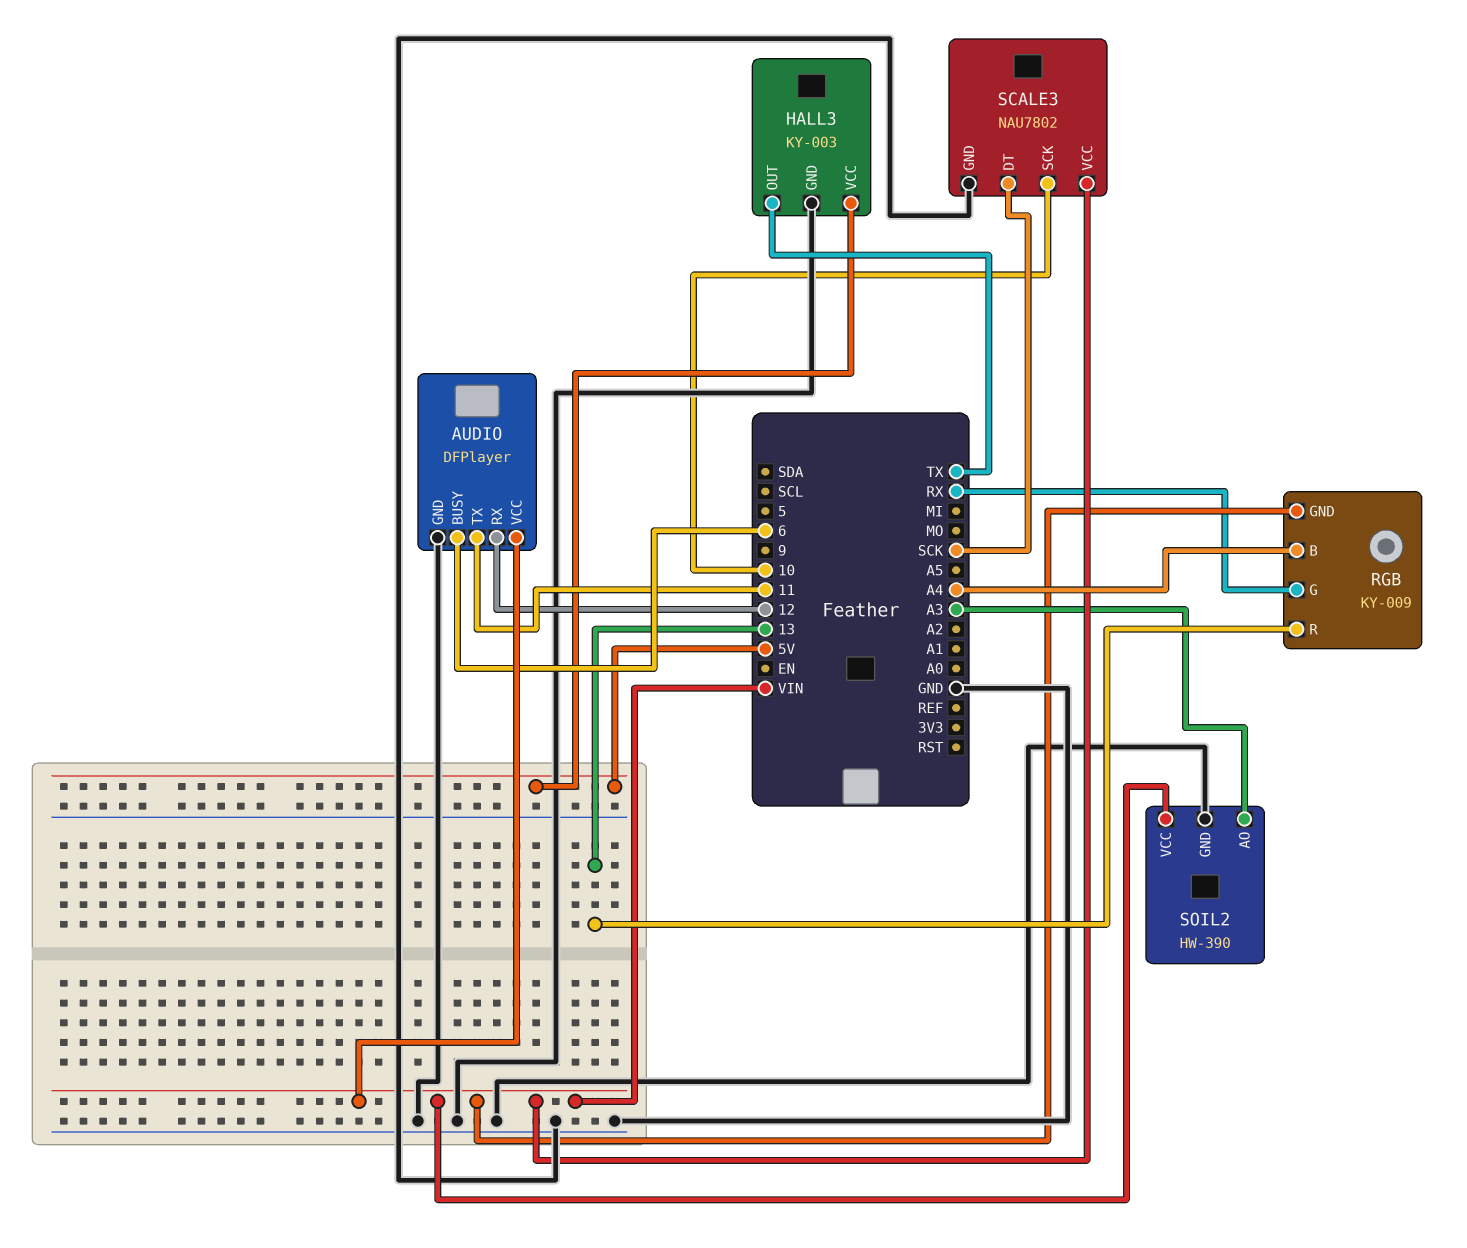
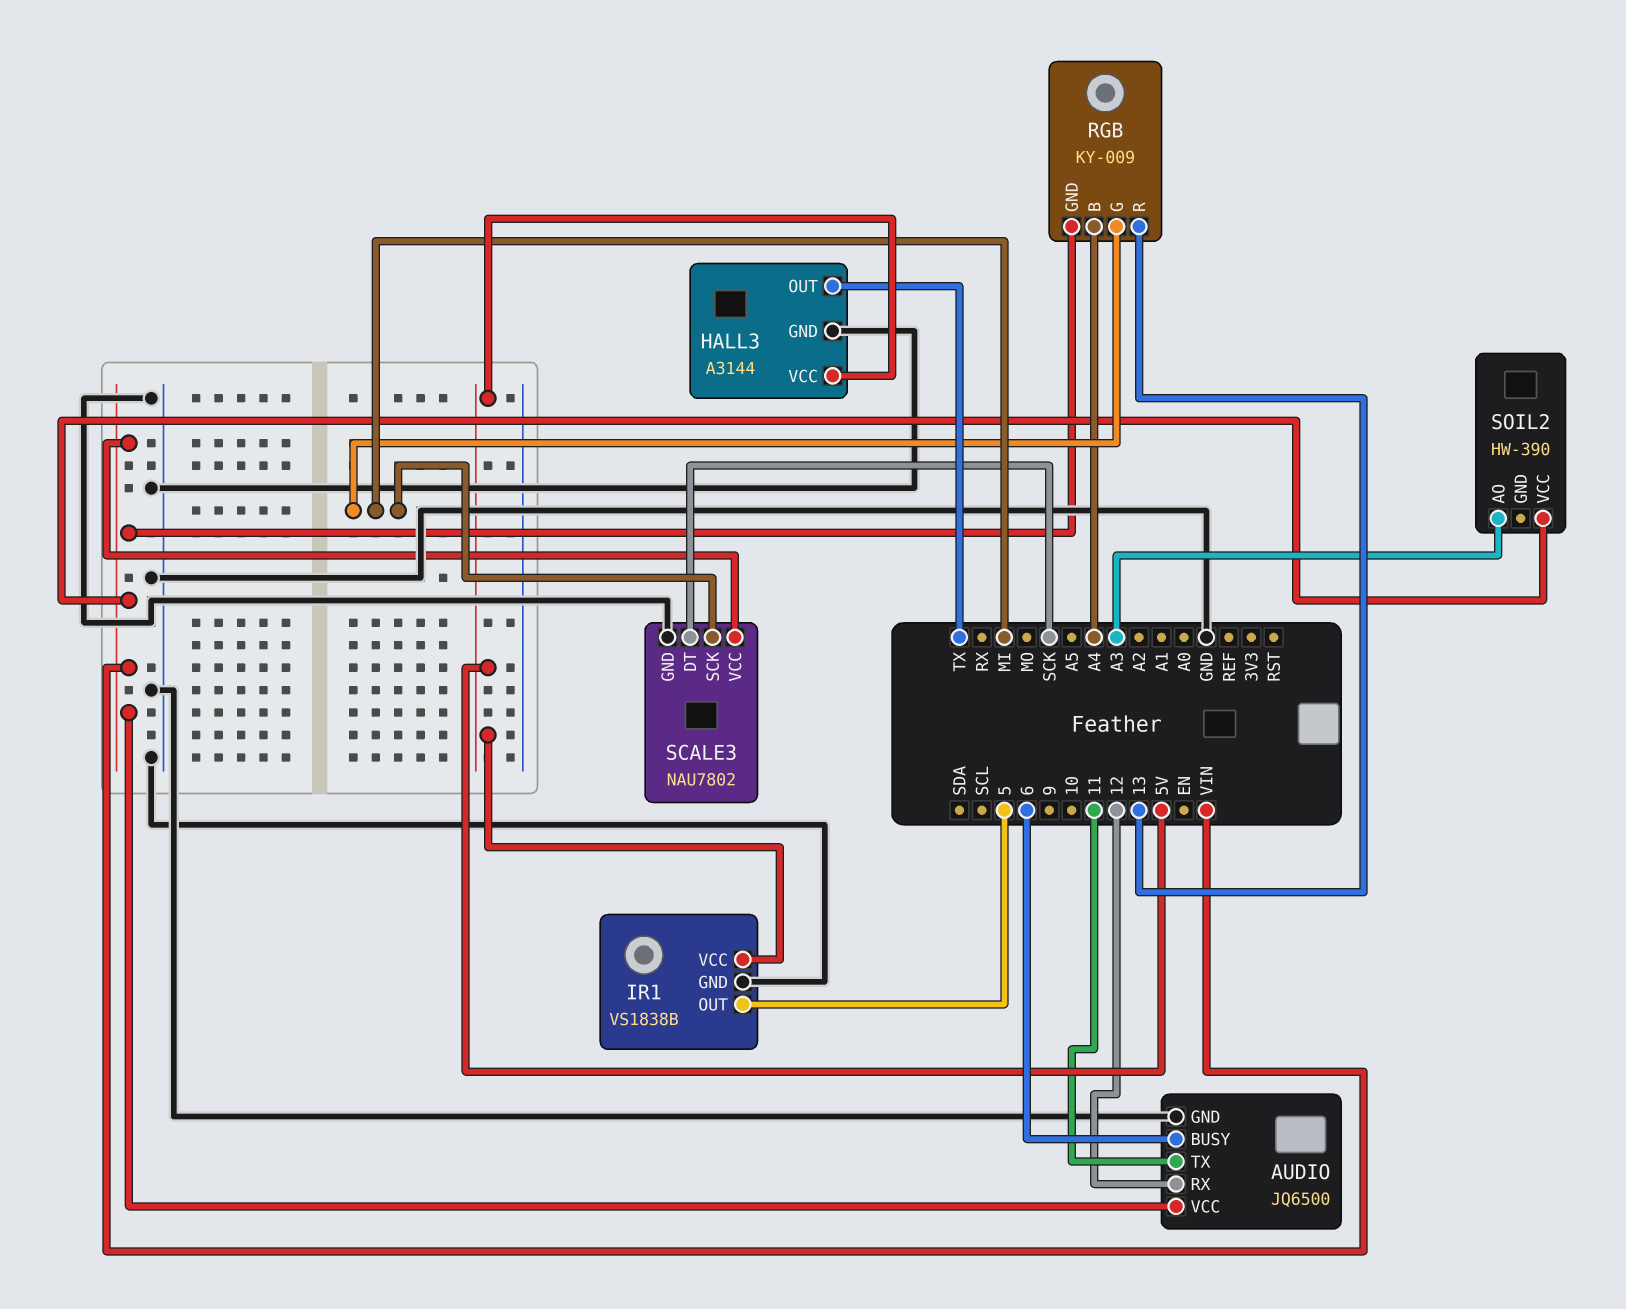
AUDIO: DFPlayer -> JQ6500
HALL3: KY-003 -> A3144
IR1: none -> VS1838B
IR1 pin GND: none -> GND
IR1 pin OUT: none -> 5
IR1 pin VCC: none -> 5V
RGB pin G: RX -> MI
SCALE3 pin SCK: 10 -> MI
SOIL2 pin GND: GND -> none

